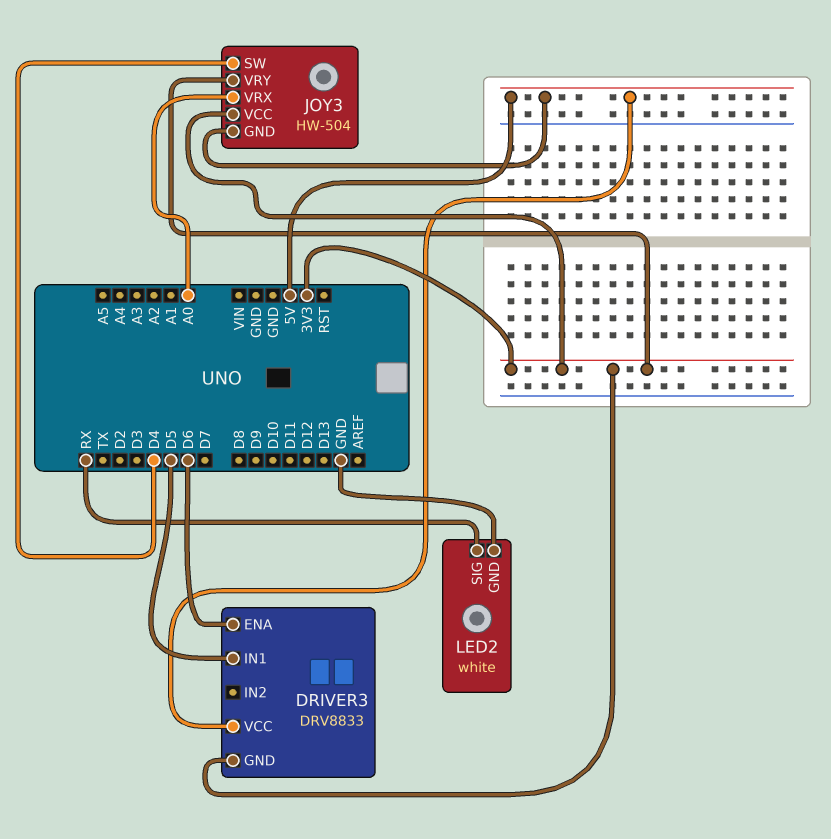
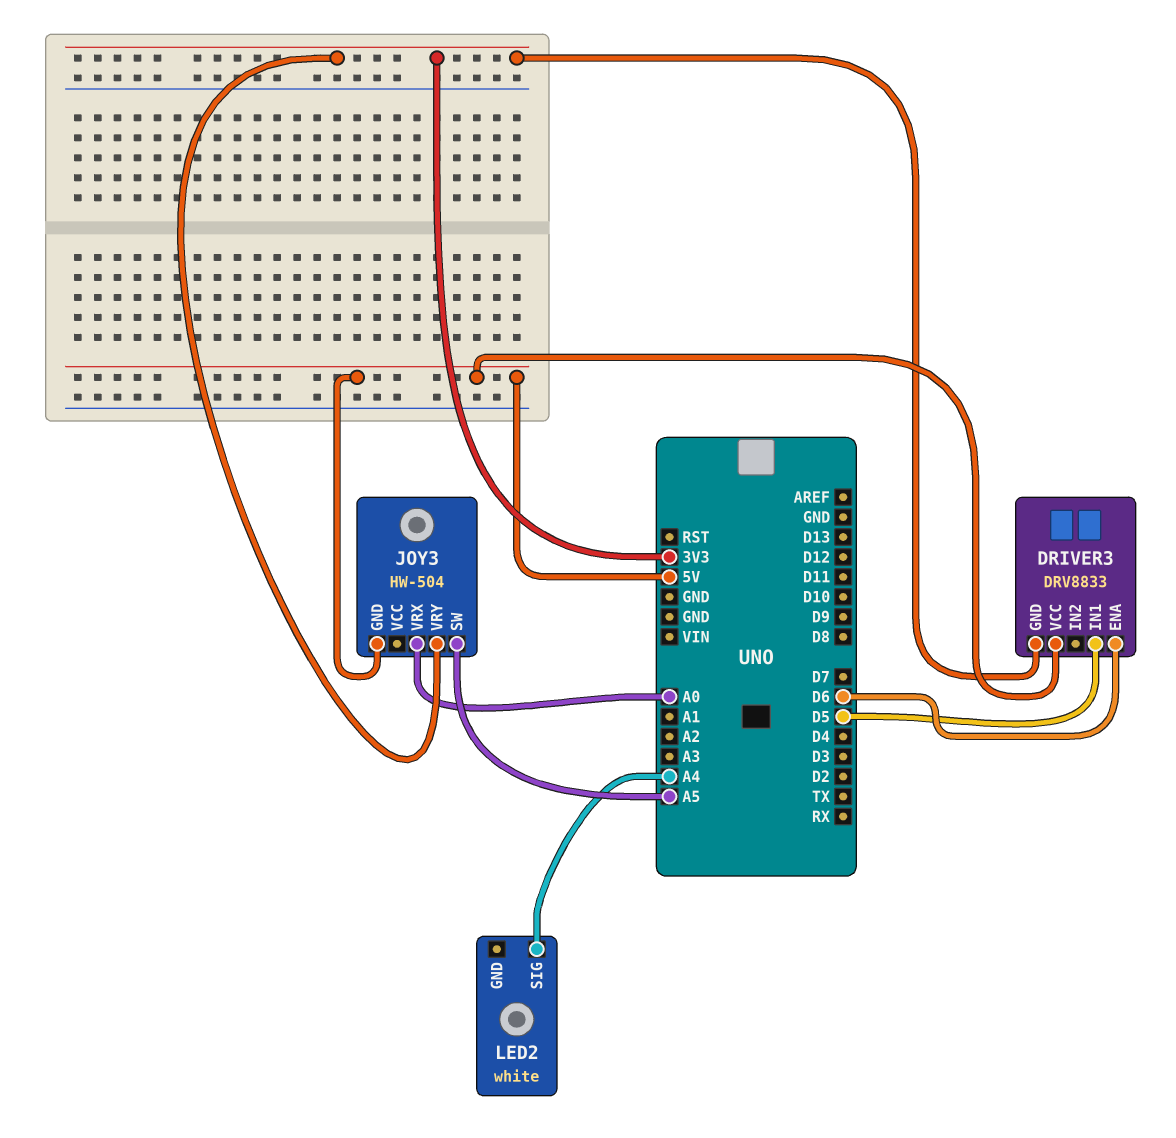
JOY3 pin SW: D4 -> A5
JOY3 pin VCC: 3V3 -> none
LED2 pin GND: GND -> none
LED2 pin SIG: RX -> A4

